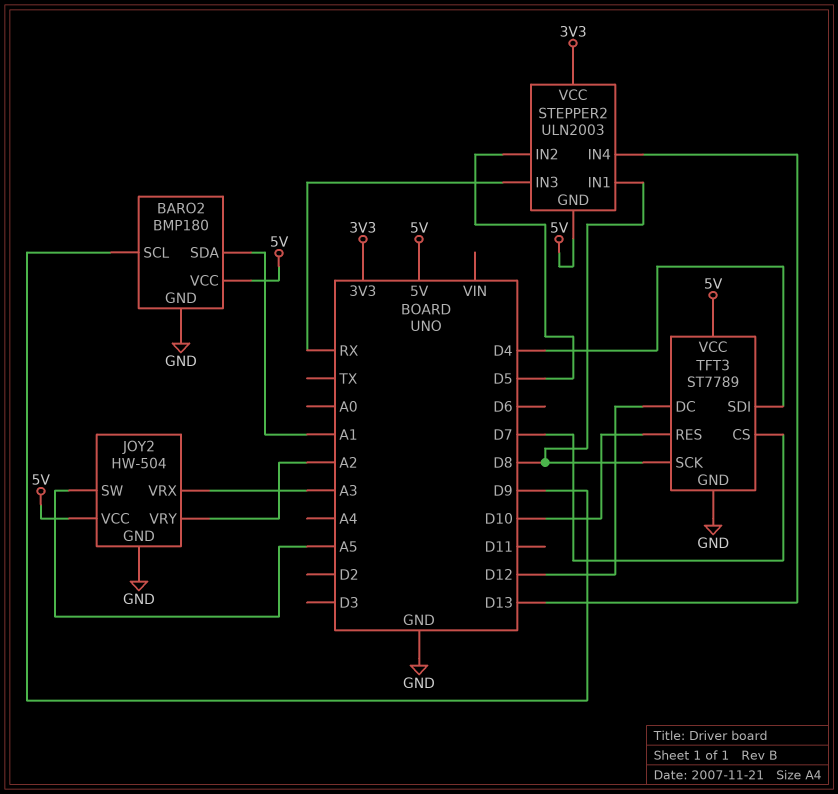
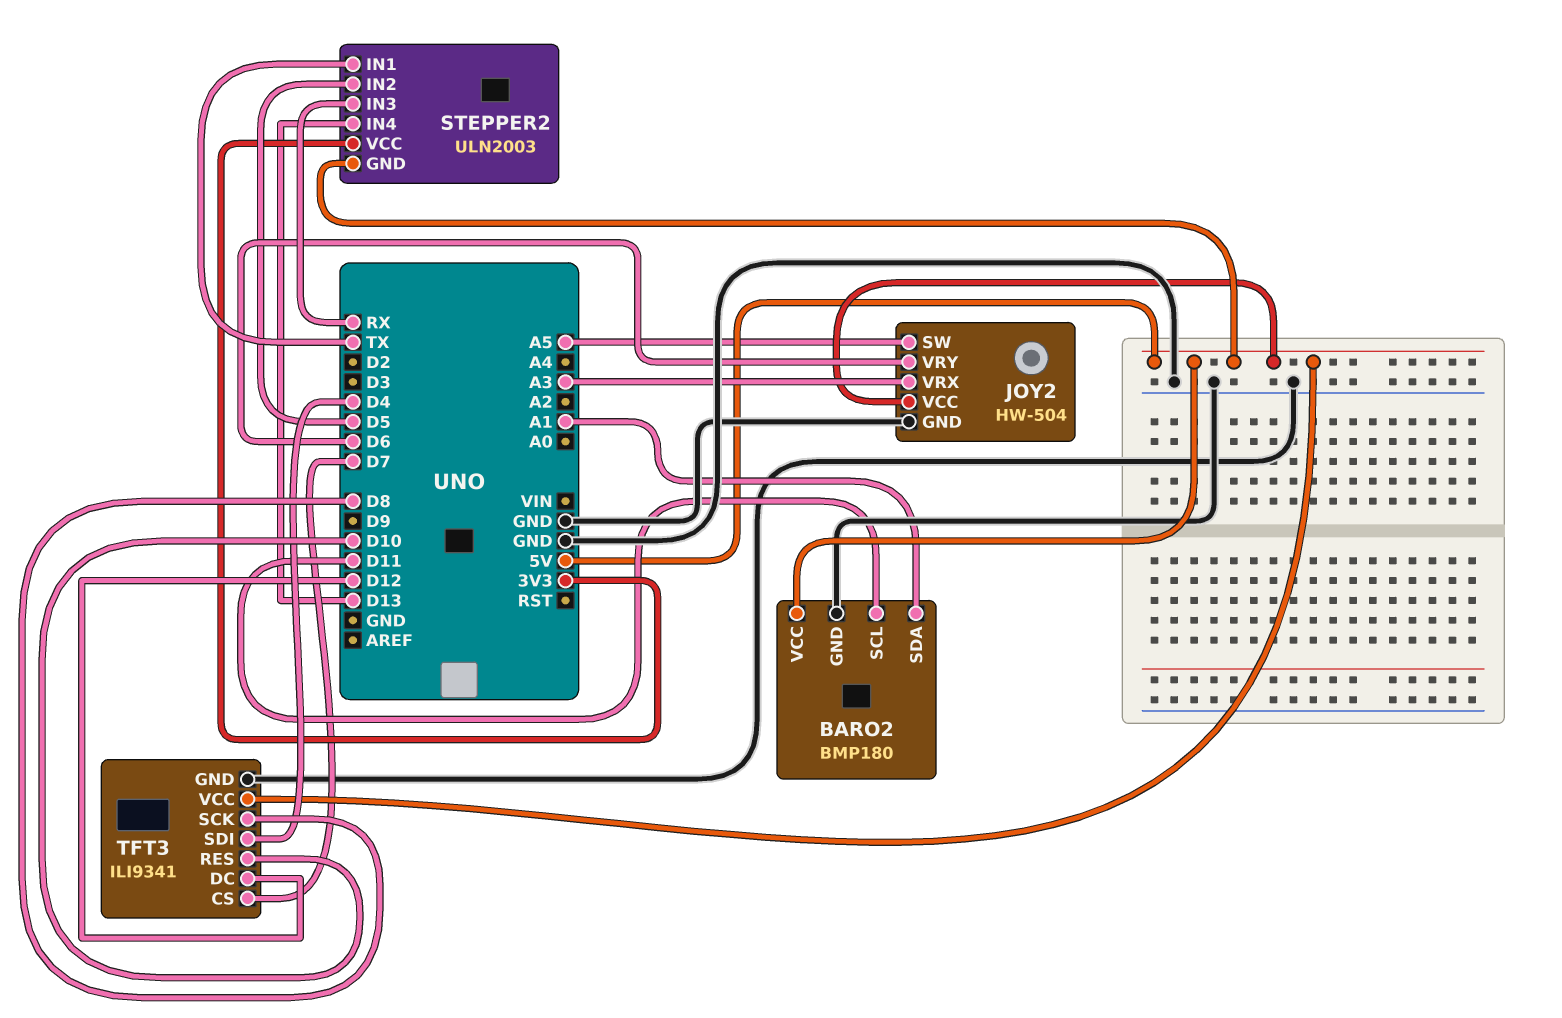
BARO2 pin SCL: D9 -> D11
JOY2 pin VRY: A2 -> D6
STEPPER2 pin IN1: D8 -> TX
TFT3: ST7789 -> ILI9341

